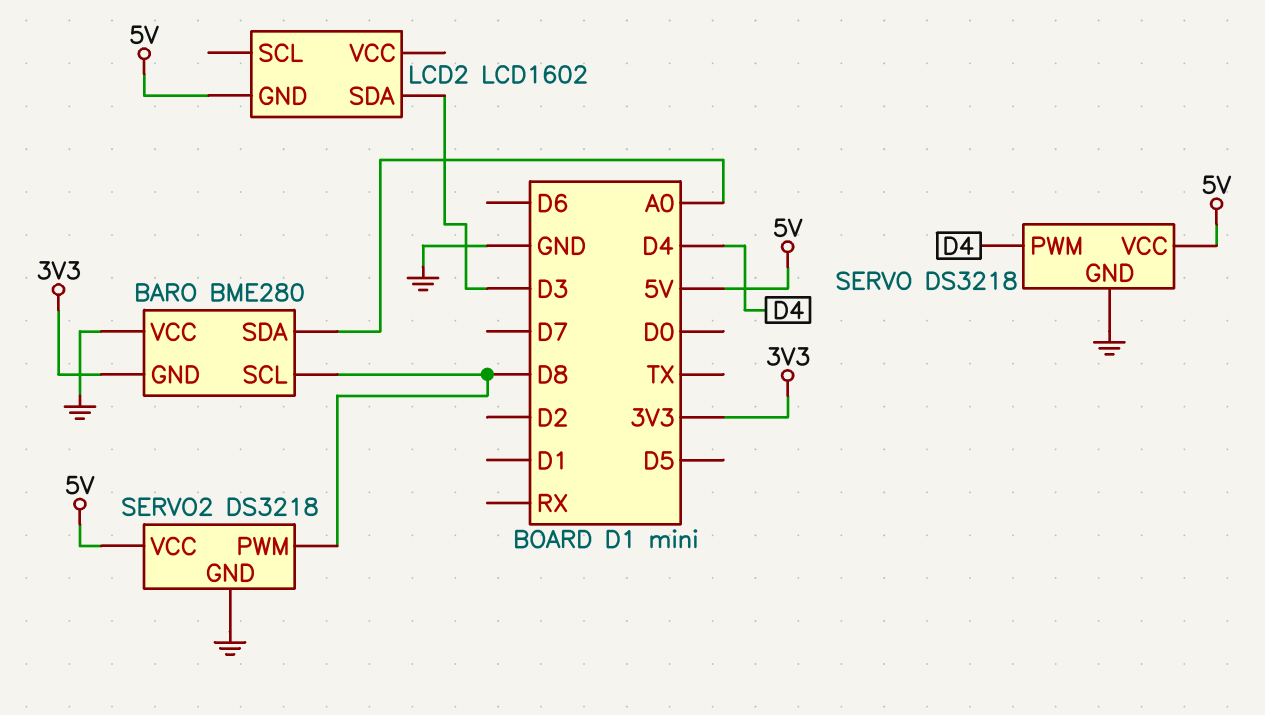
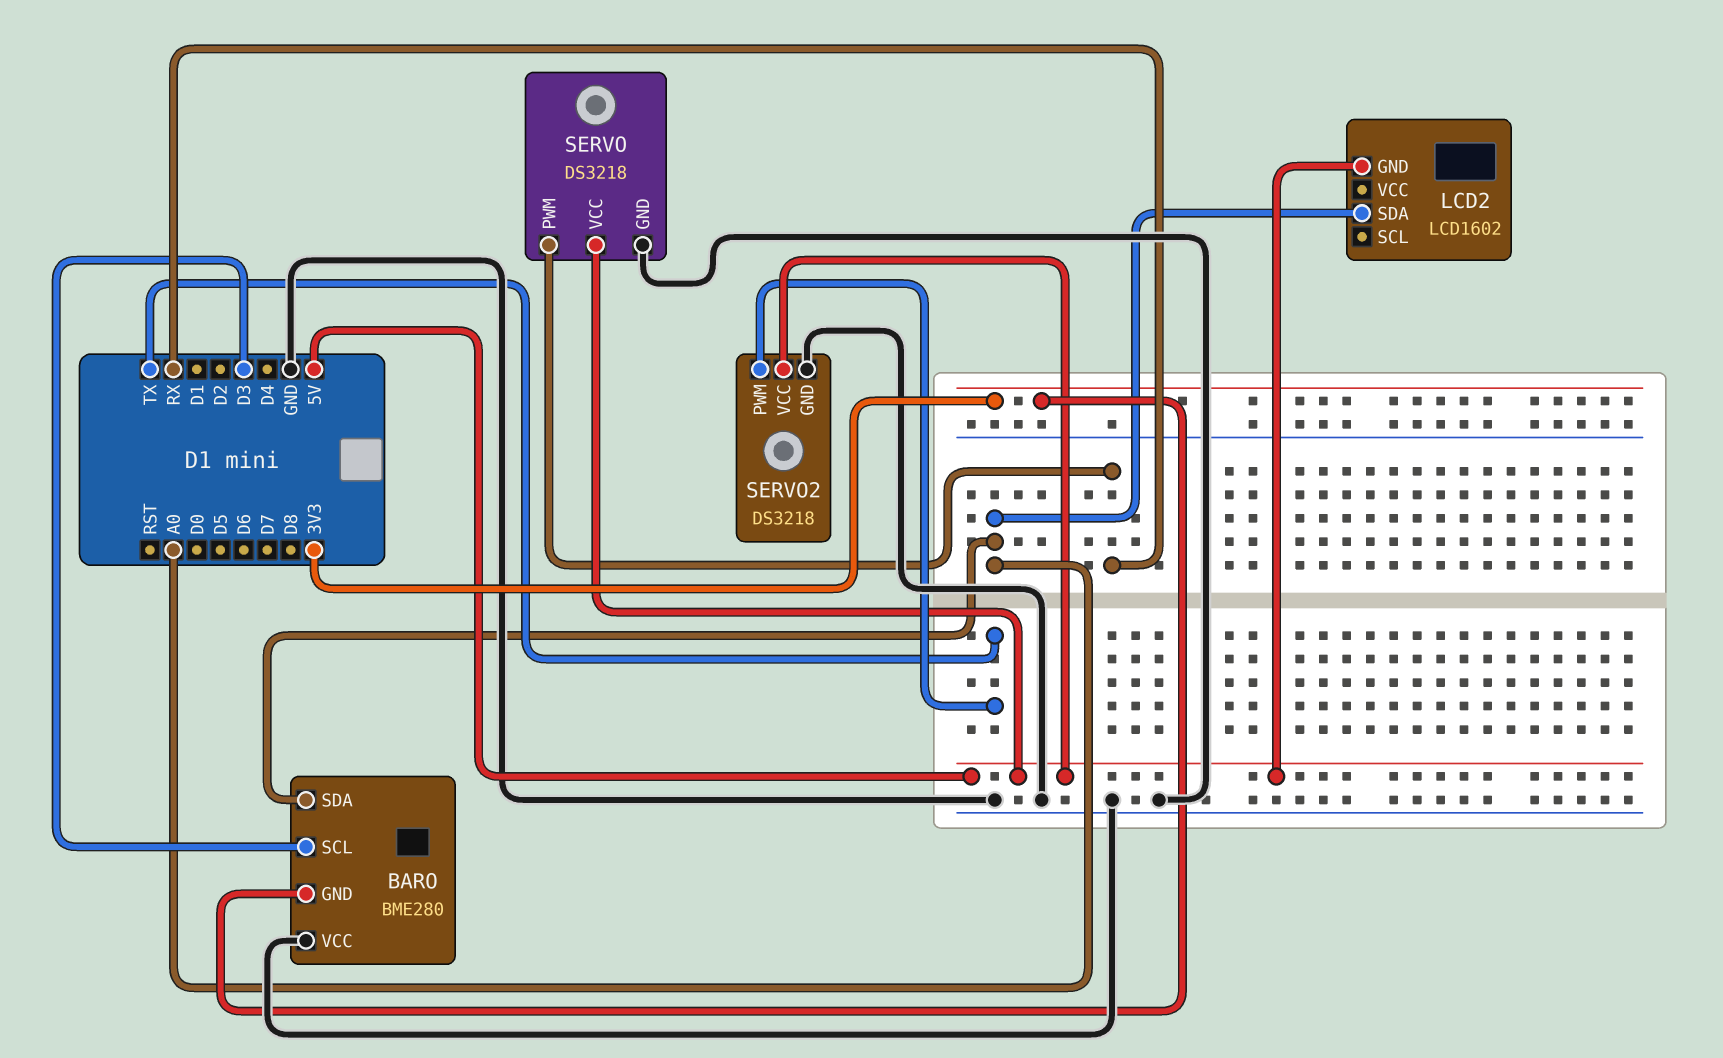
BARO pin SCL: D8 -> D3
LCD2 pin SDA: D3 -> A0
SERVO pin PWM: D4 -> RX
SERVO2 pin PWM: D8 -> TX

